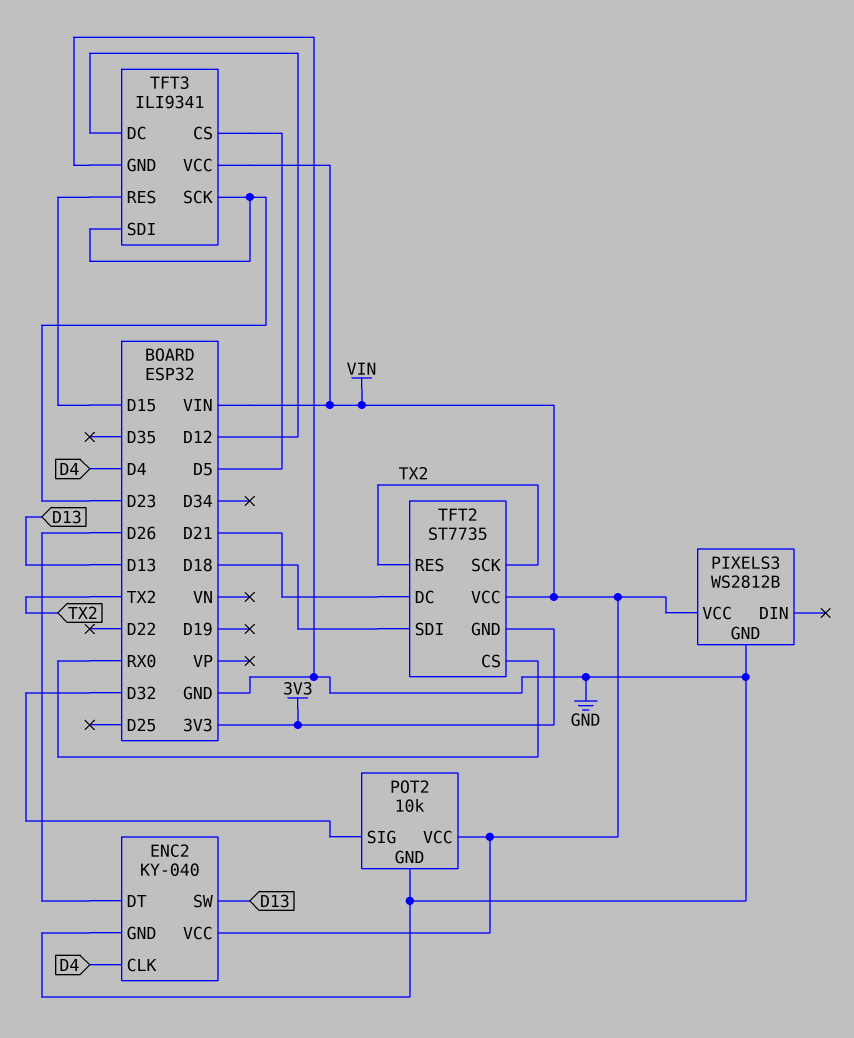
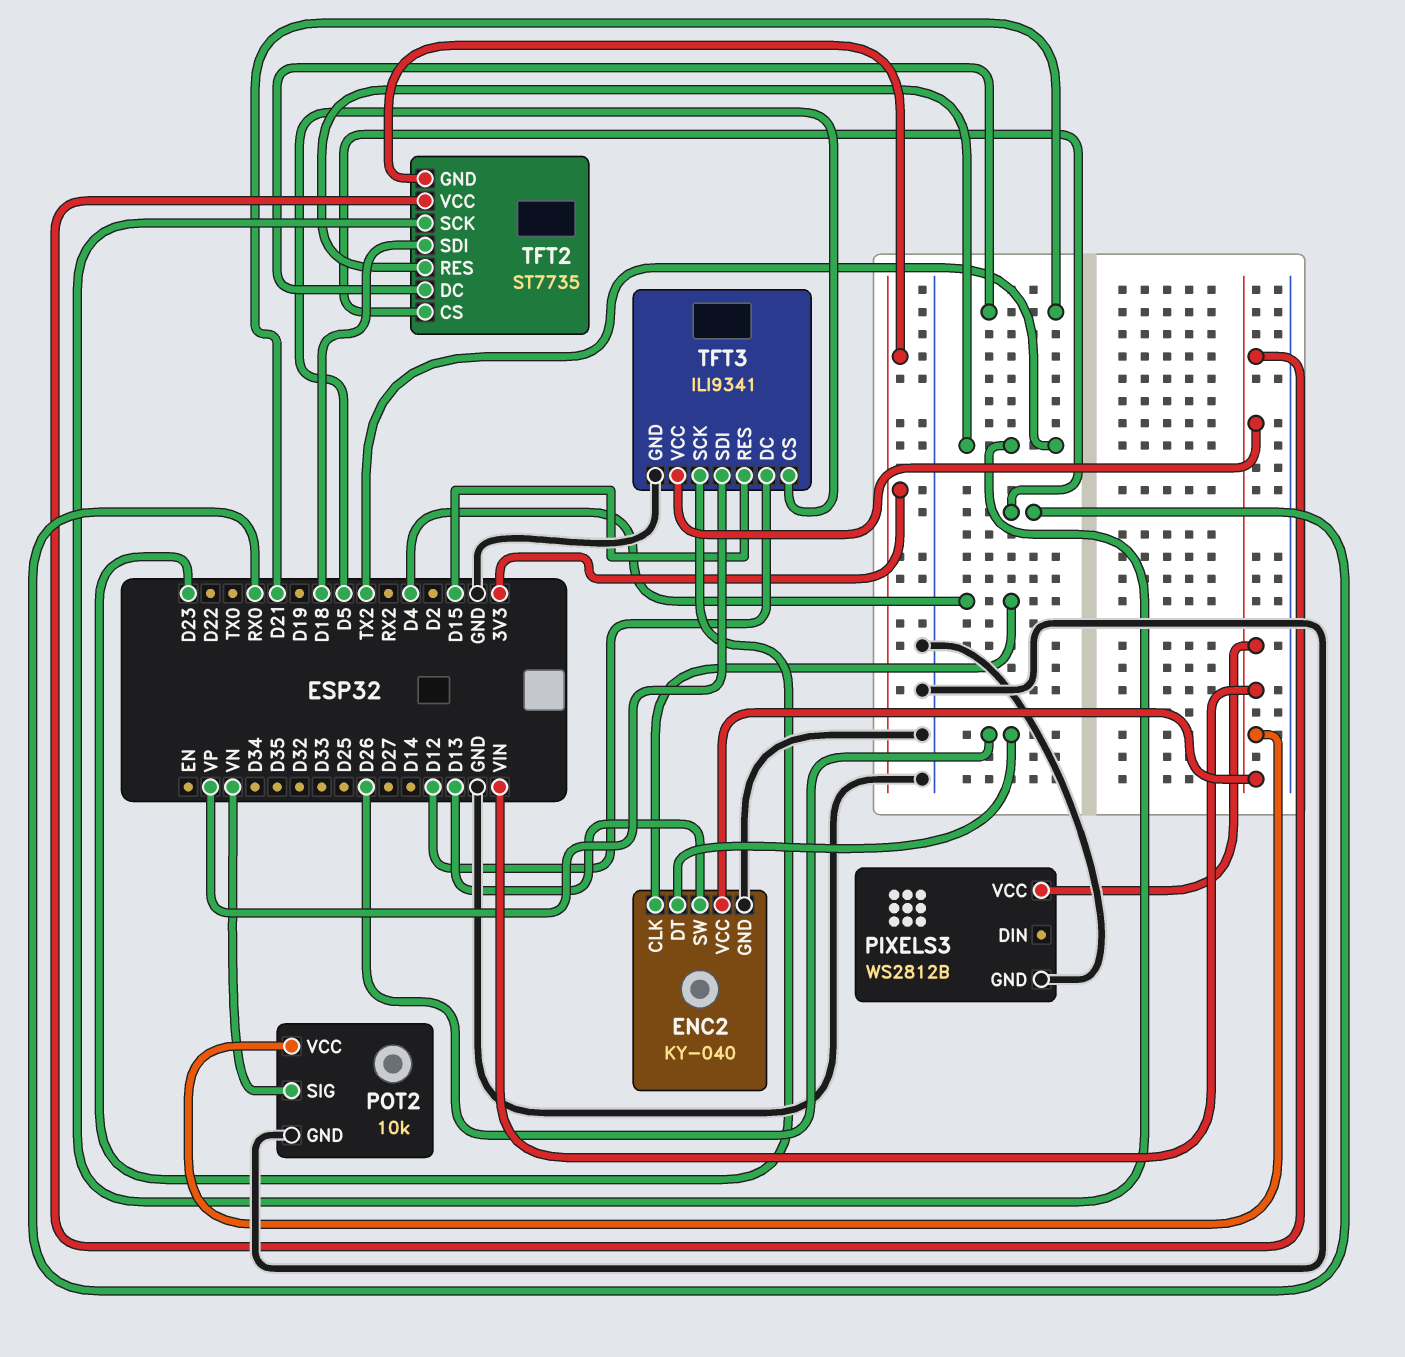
POT2 pin SIG: D32 -> VN
TFT3 pin SDI: D23 -> VP

